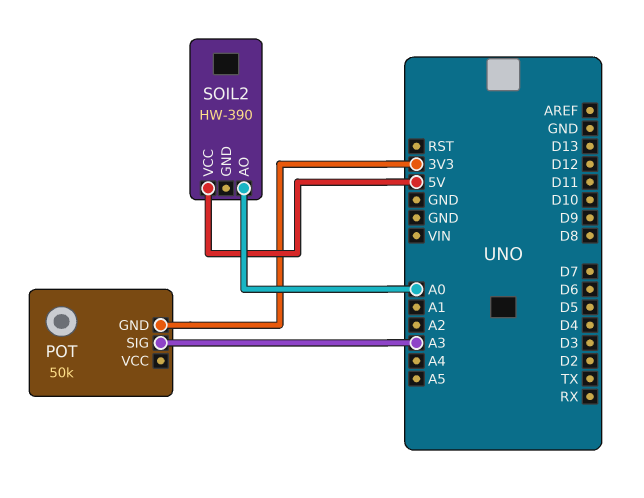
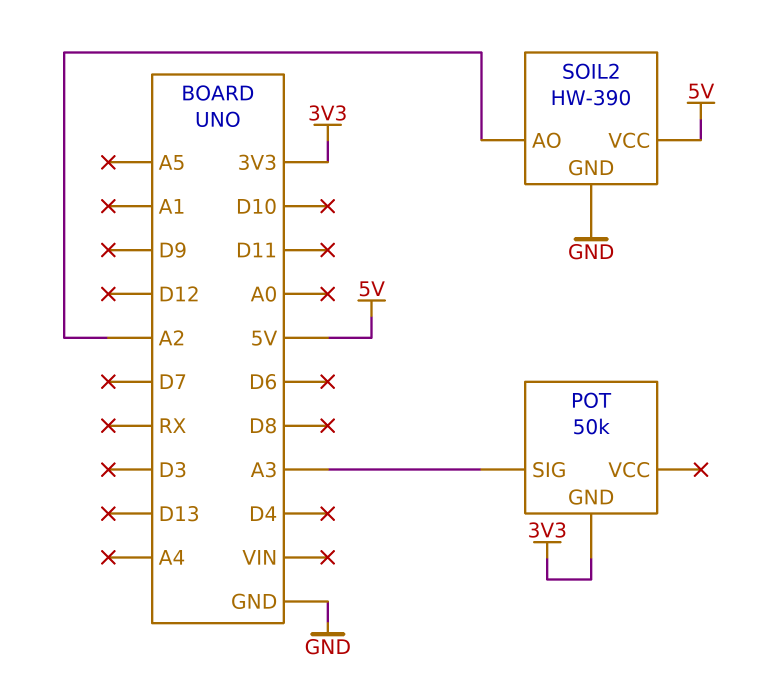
SOIL2 pin AO: A0 -> A2
SOIL2 pin GND: none -> GND

